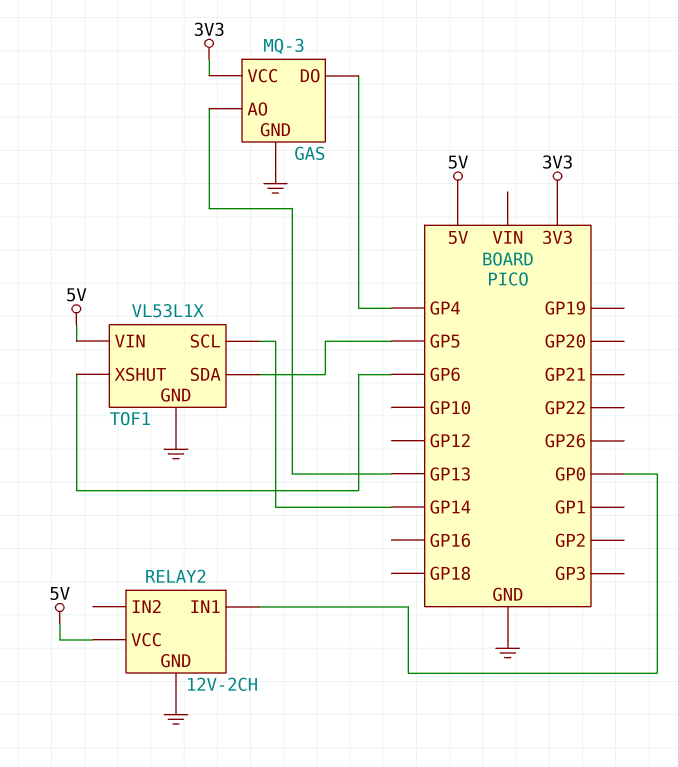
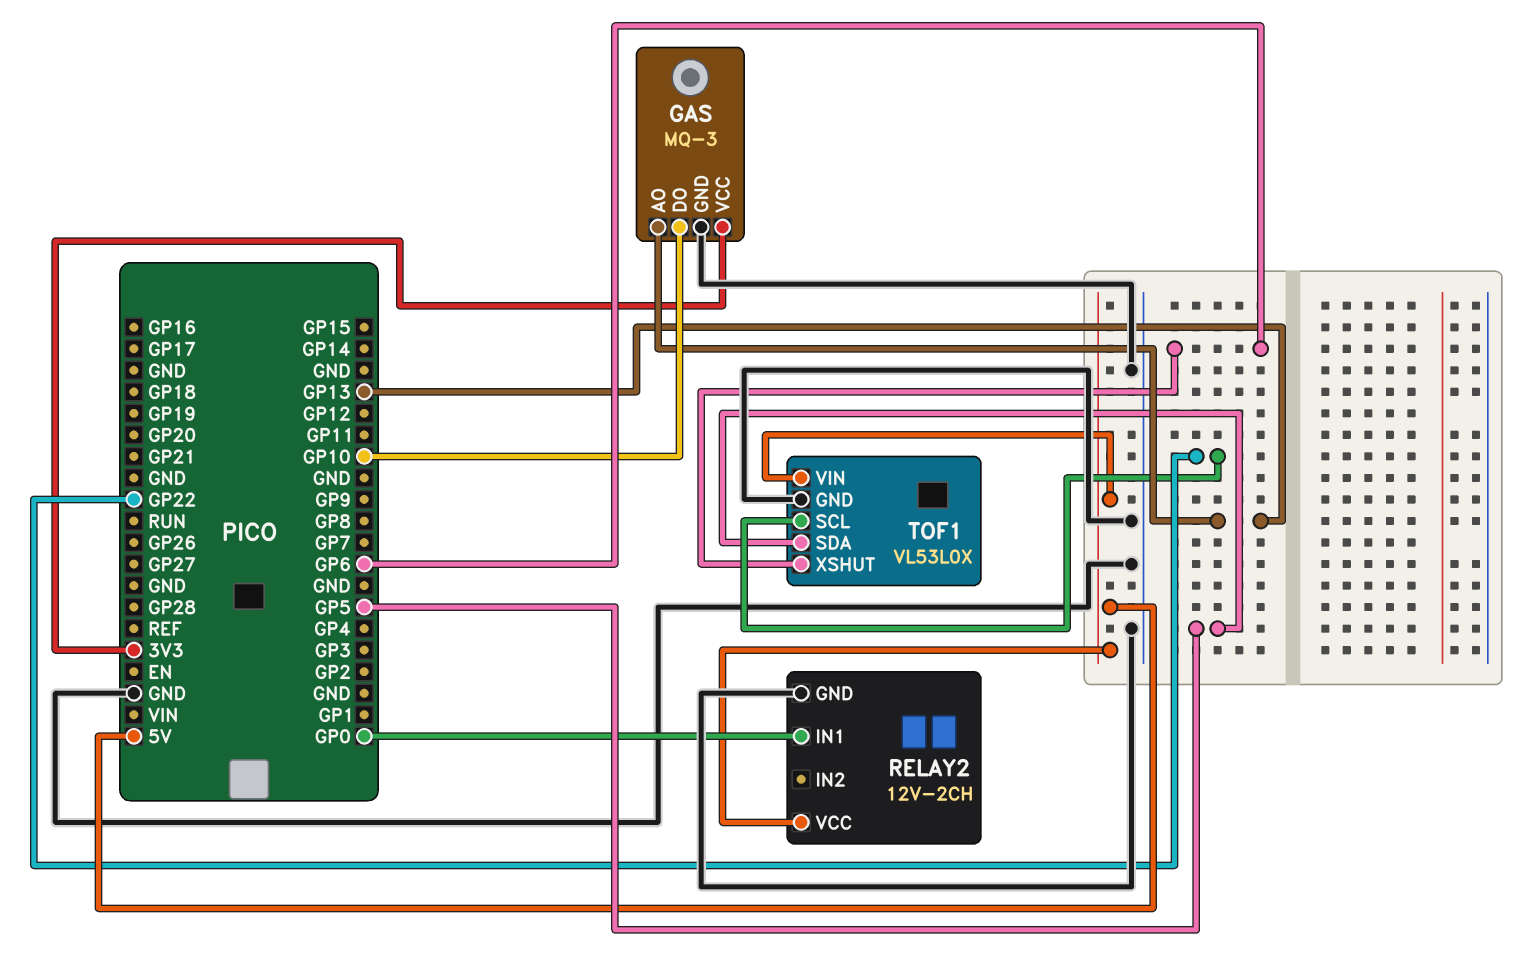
GAS pin DO: GP4 -> GP10
TOF1: VL53L1X -> VL53L0X
TOF1 pin SCL: GP14 -> GP22

